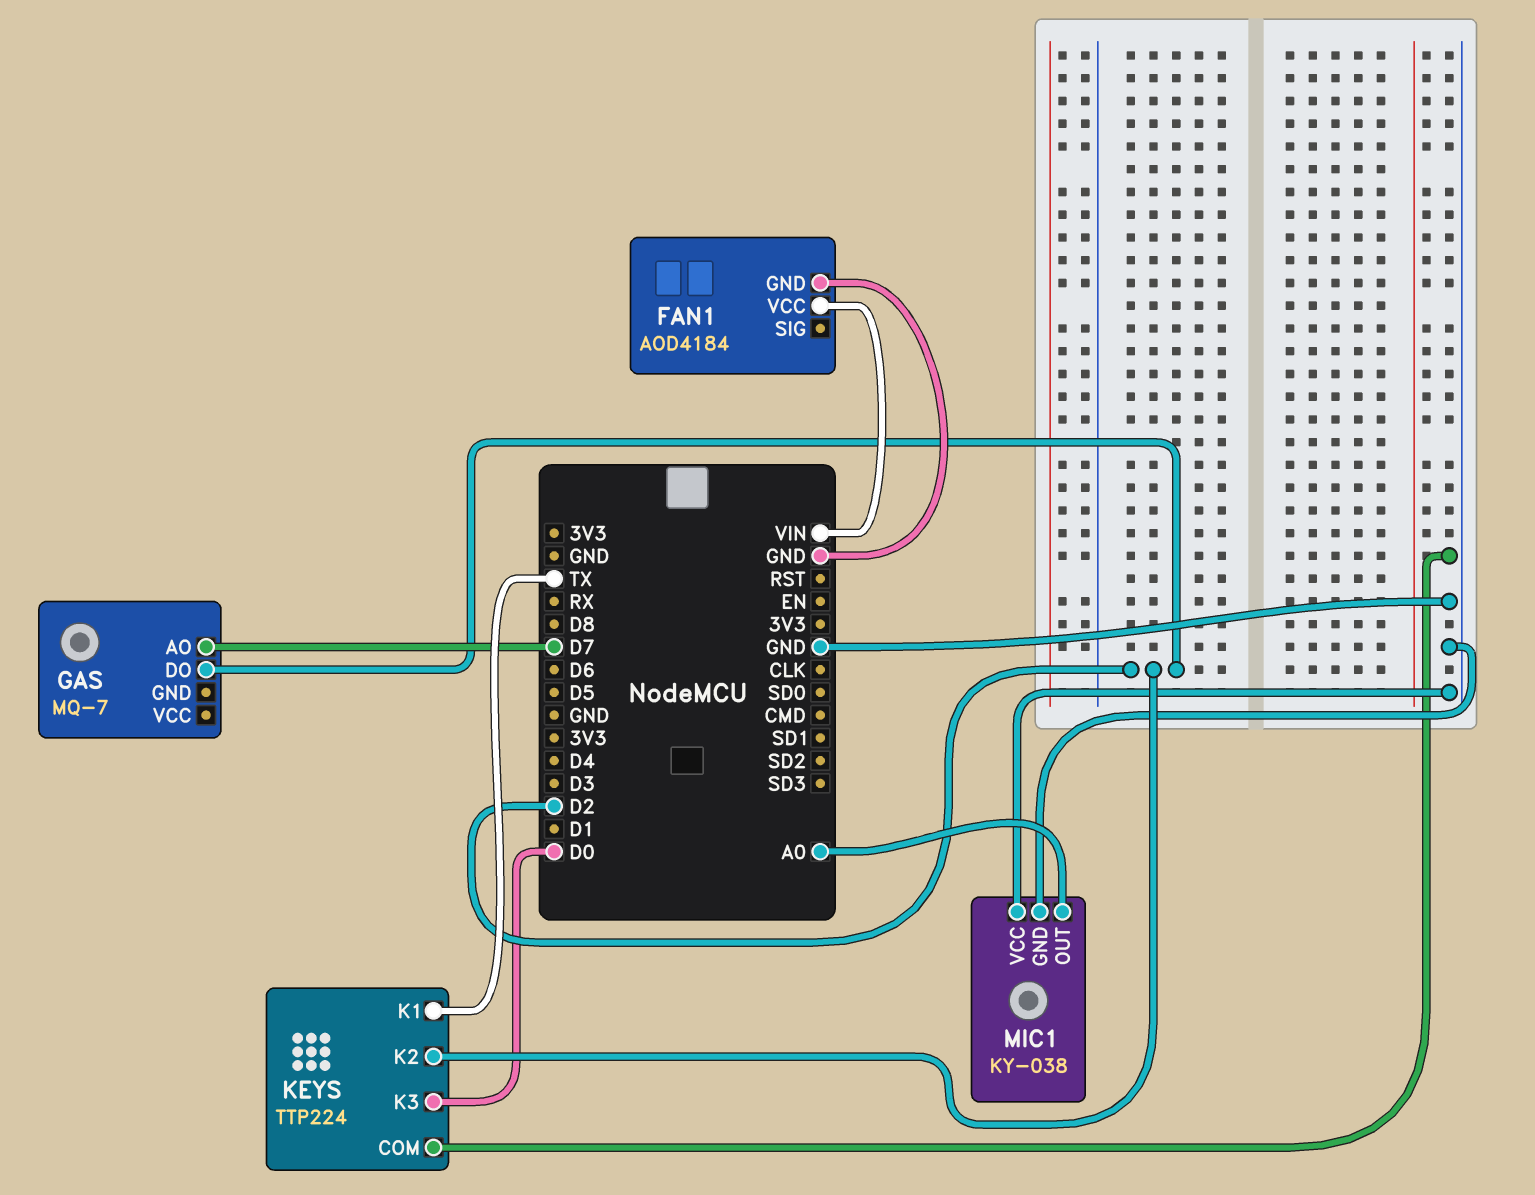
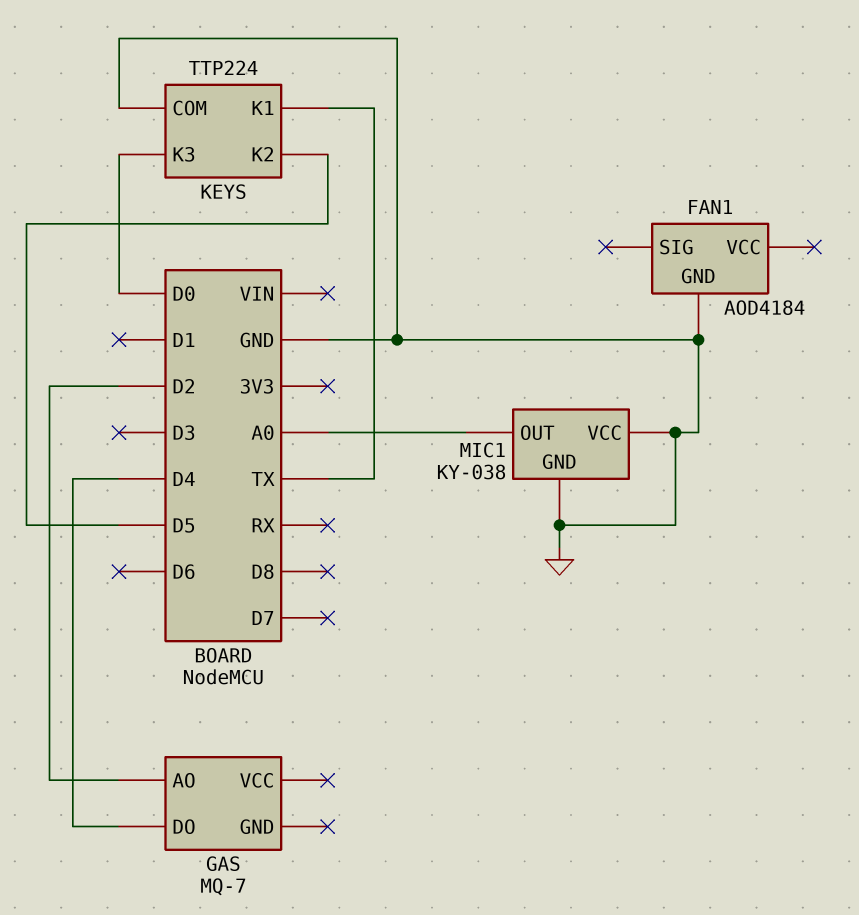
FAN1 pin VCC: VIN -> none
GAS pin AO: D7 -> D2
GAS pin DO: D2 -> D4
KEYS pin K2: D2 -> D5

